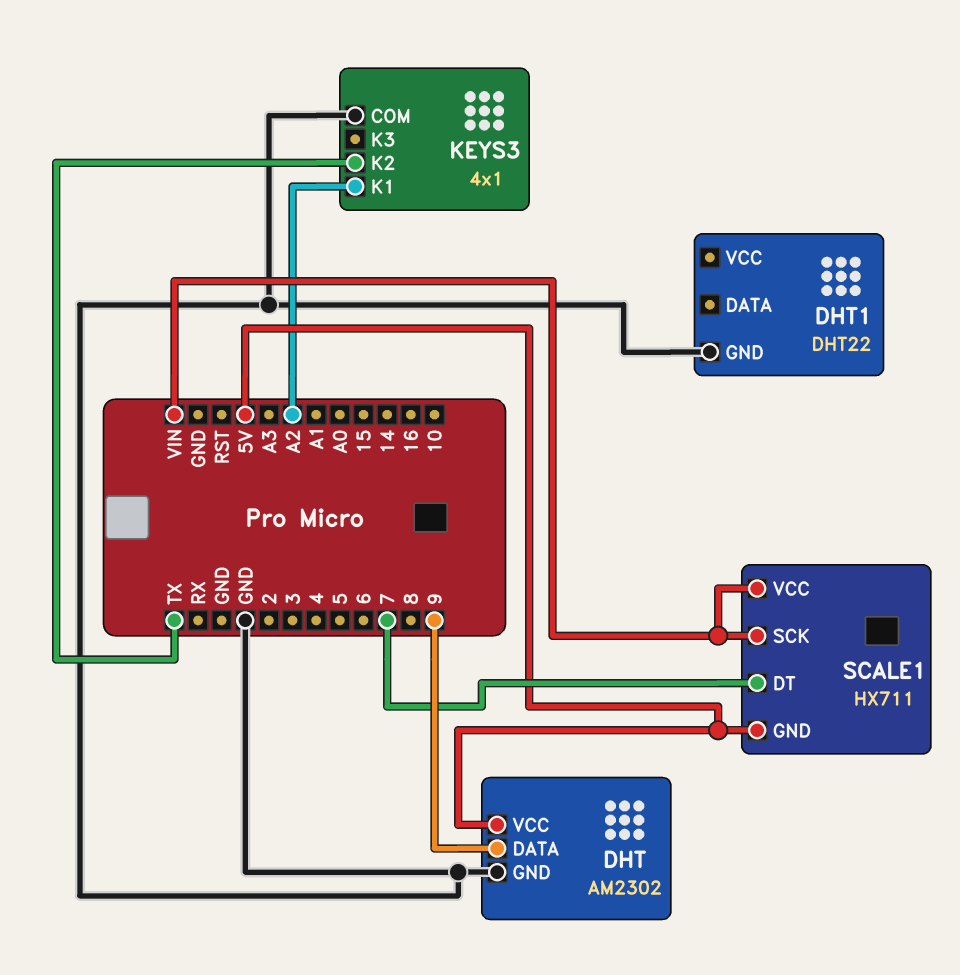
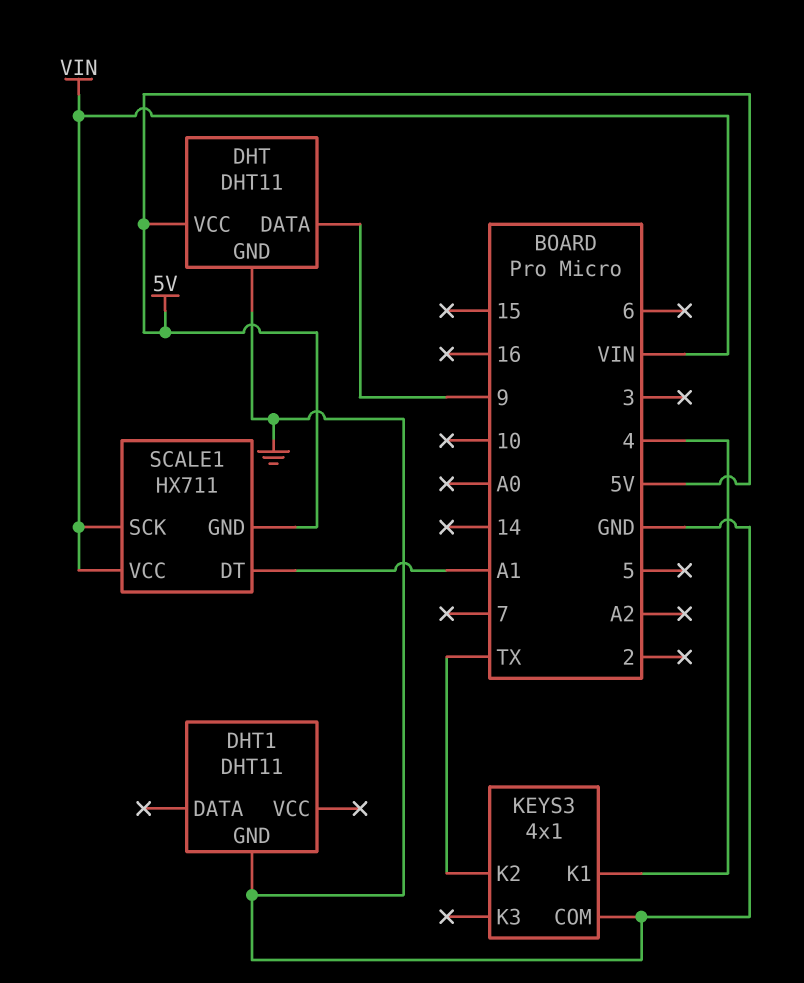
DHT: AM2302 -> DHT11
DHT1: DHT22 -> DHT11
KEYS3 pin K1: A2 -> 4
SCALE1 pin DT: 7 -> A1

